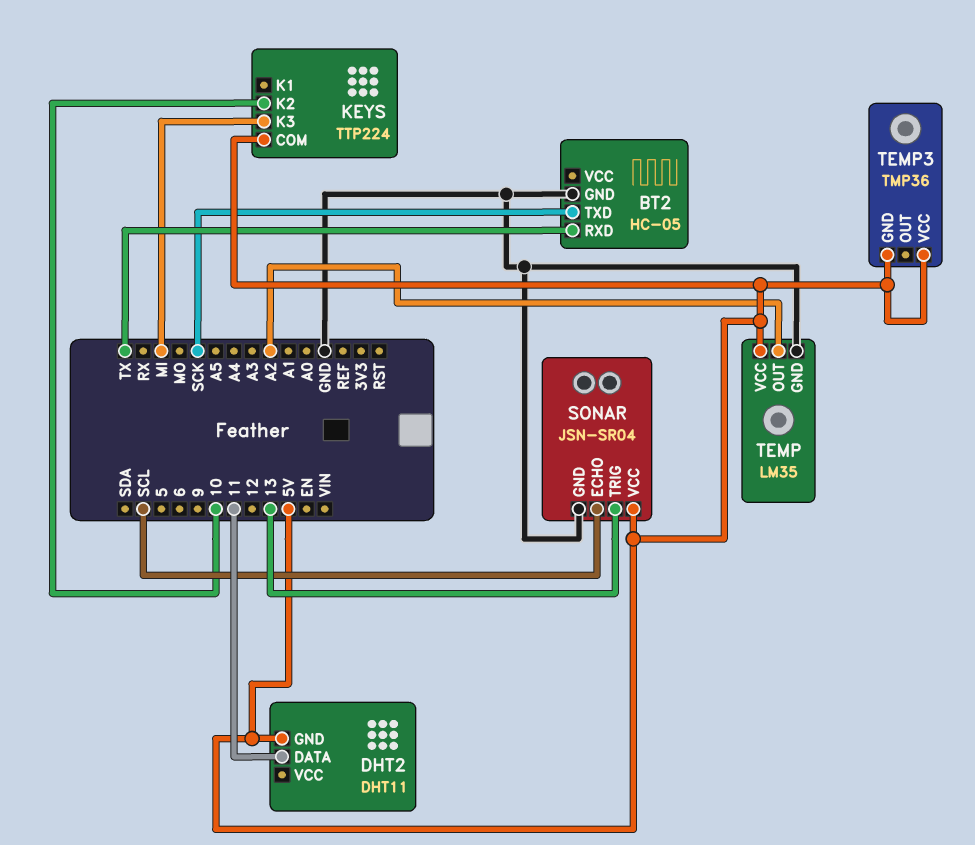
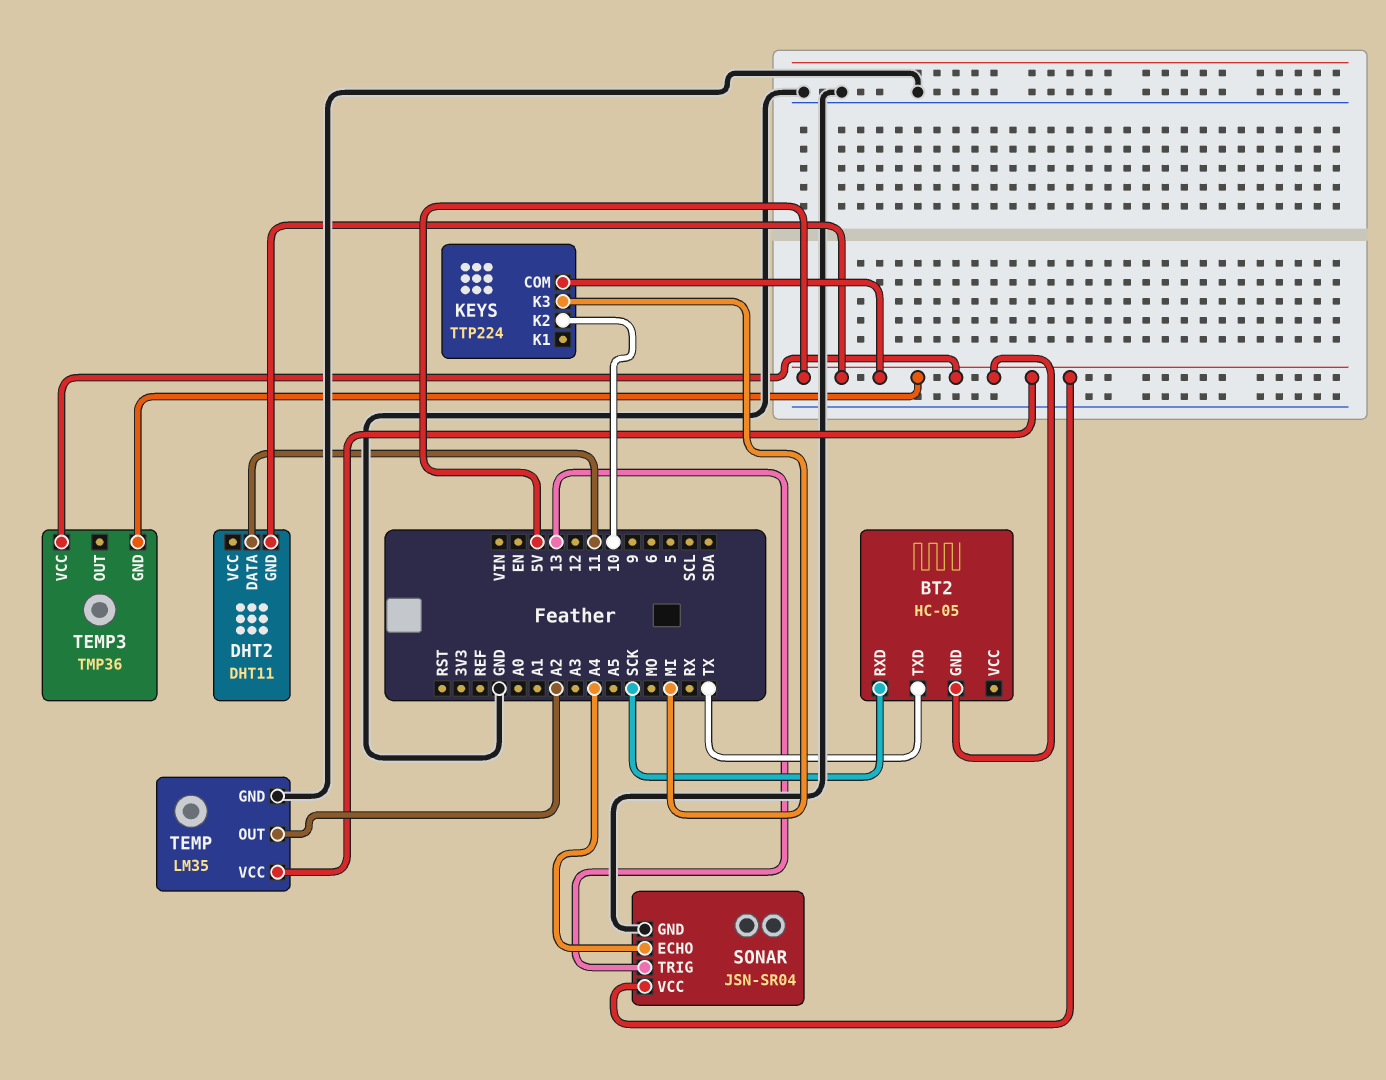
BT2 pin GND: GND -> 5V
BT2 pin RXD: TX -> SCK
BT2 pin TXD: SCK -> TX
SONAR pin ECHO: SCL -> A4

